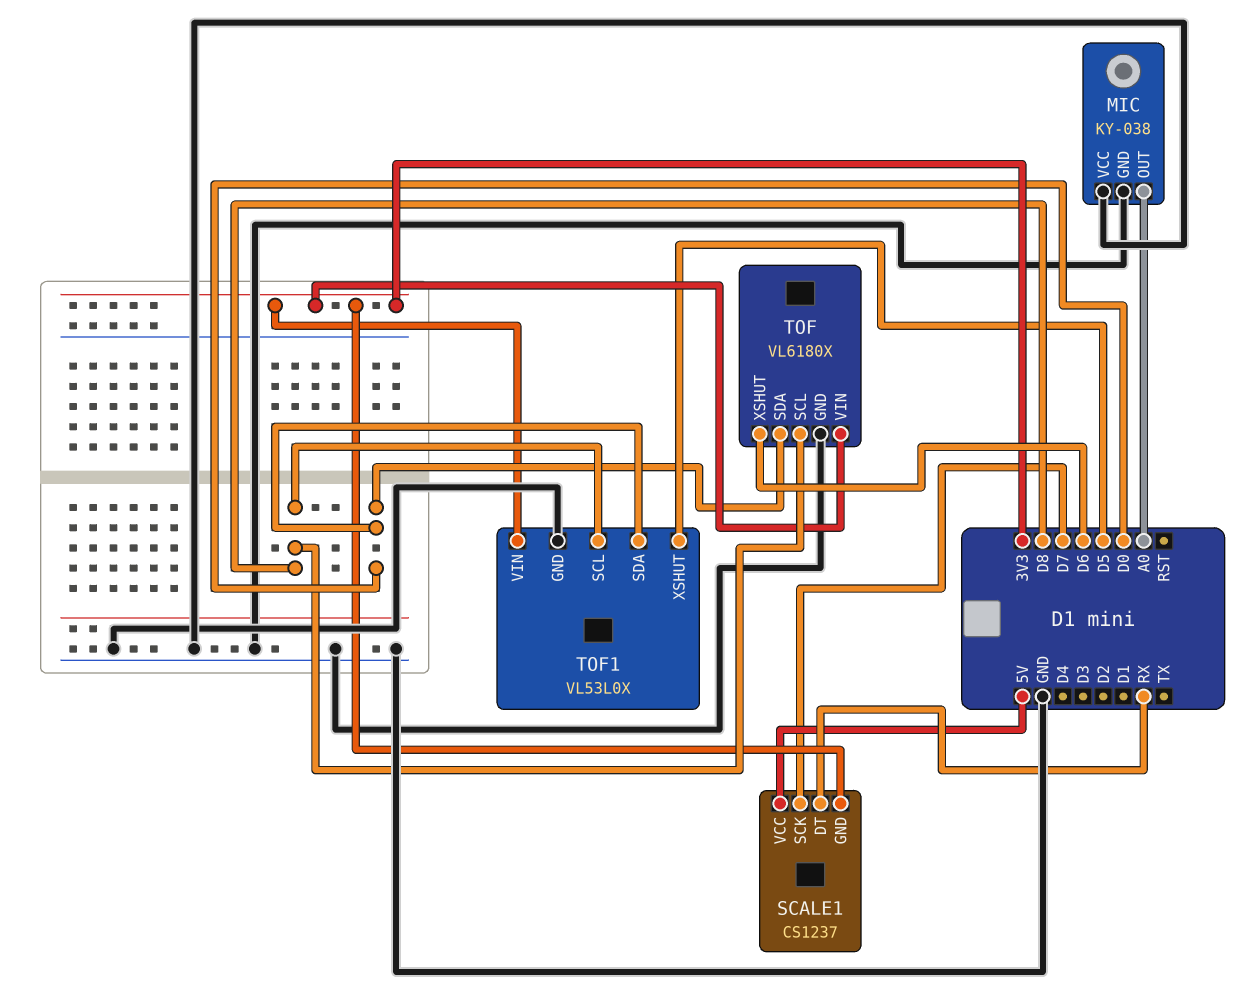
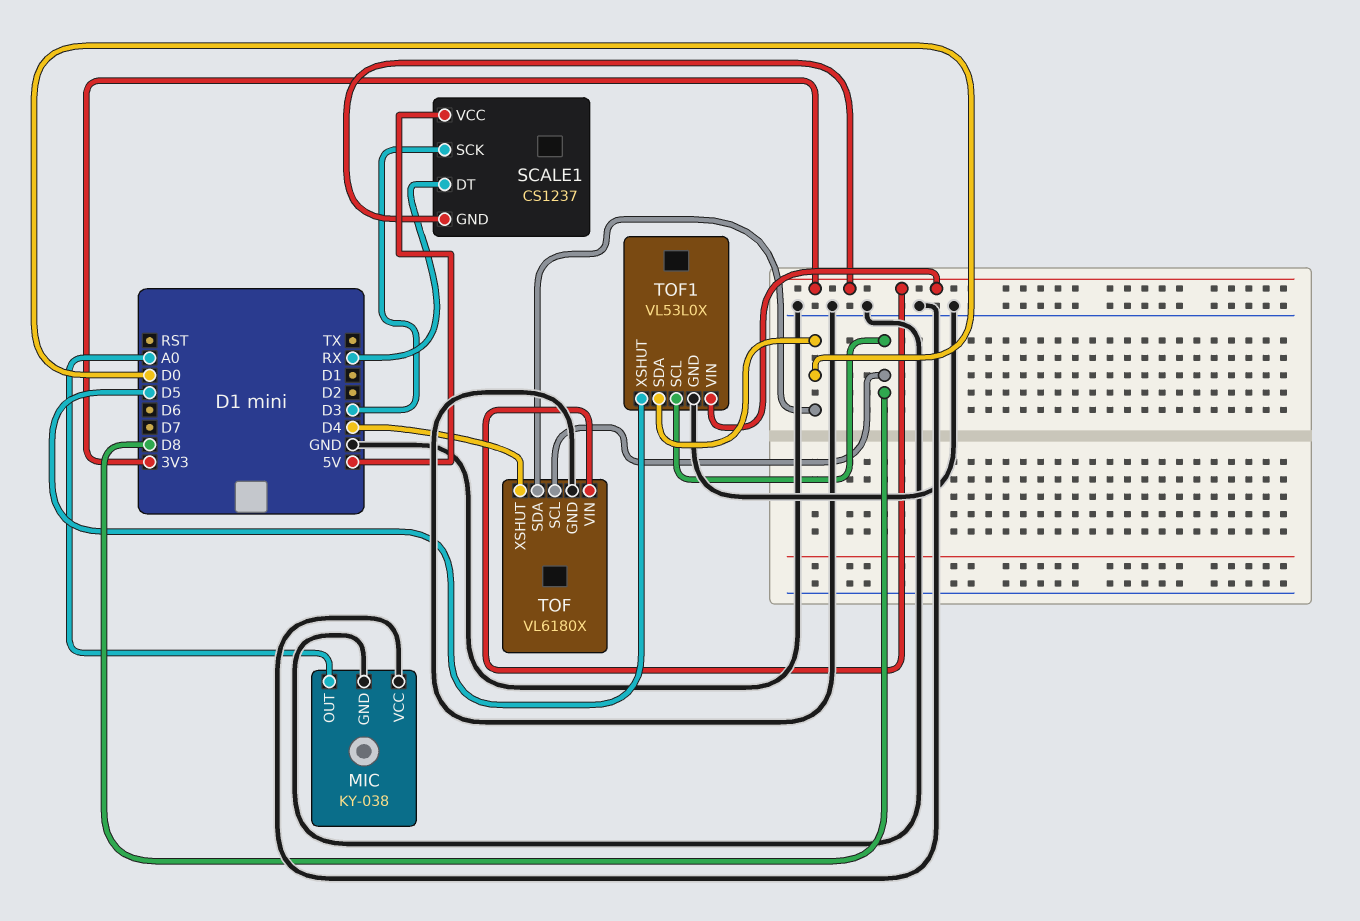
SCALE1 pin SCK: D7 -> D3
TOF pin XSHUT: D6 -> D4

